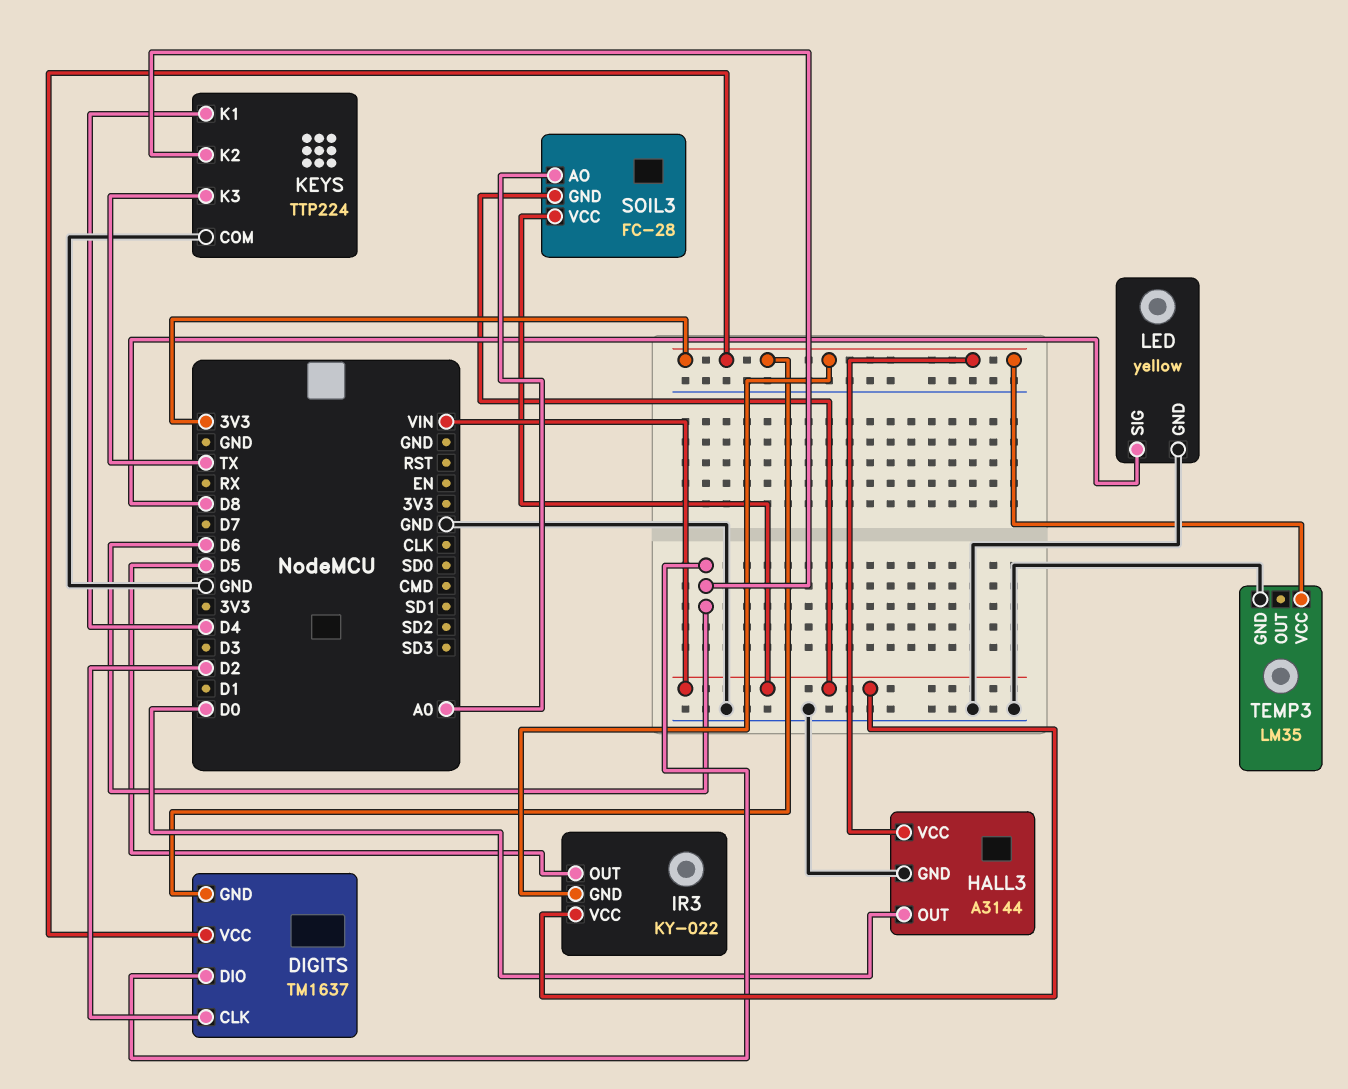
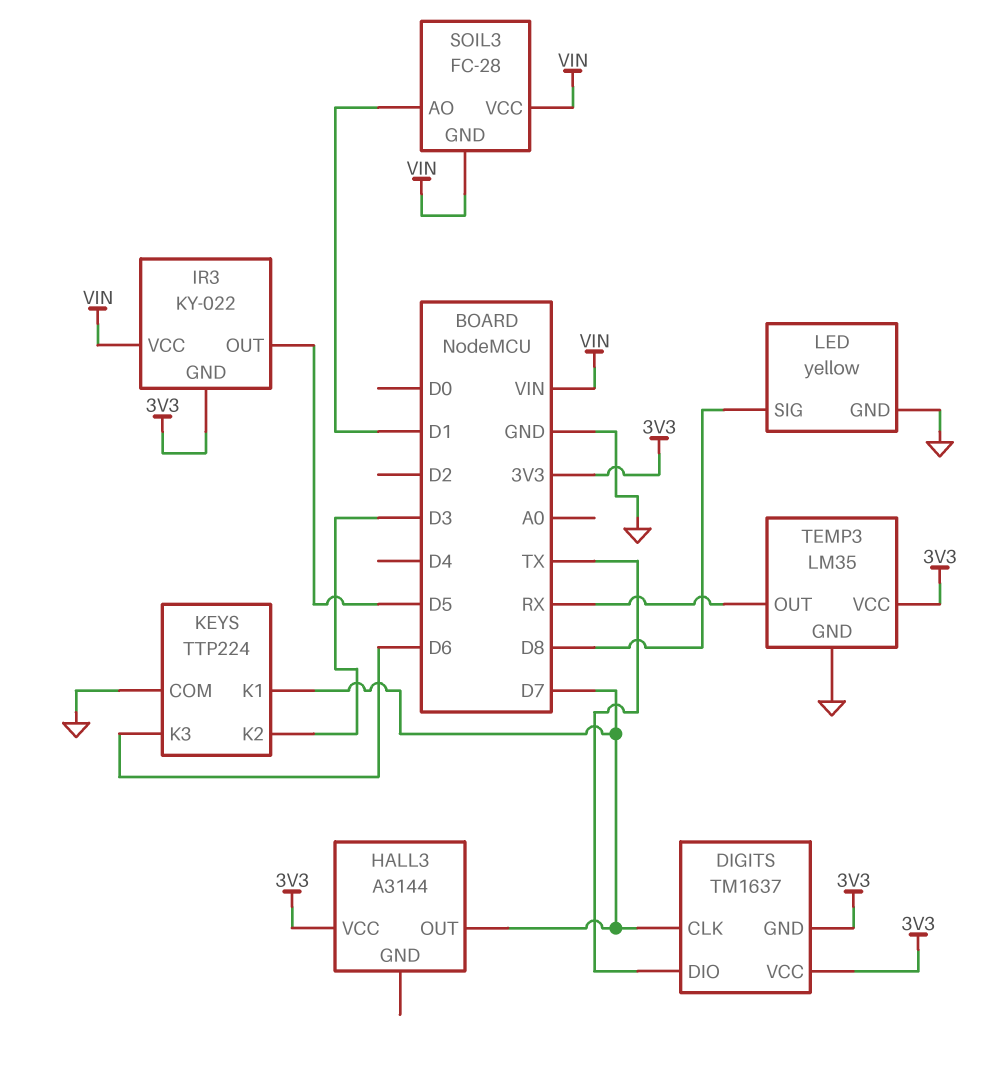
DIGITS pin CLK: D2 -> D7
DIGITS pin DIO: D6 -> TX
HALL3 pin GND: GND -> none
HALL3 pin OUT: D0 -> D7
KEYS pin K1: D4 -> D7
KEYS pin K2: D6 -> D3
KEYS pin K3: TX -> D6
SOIL3 pin AO: A0 -> D1
TEMP3 pin OUT: none -> RX

